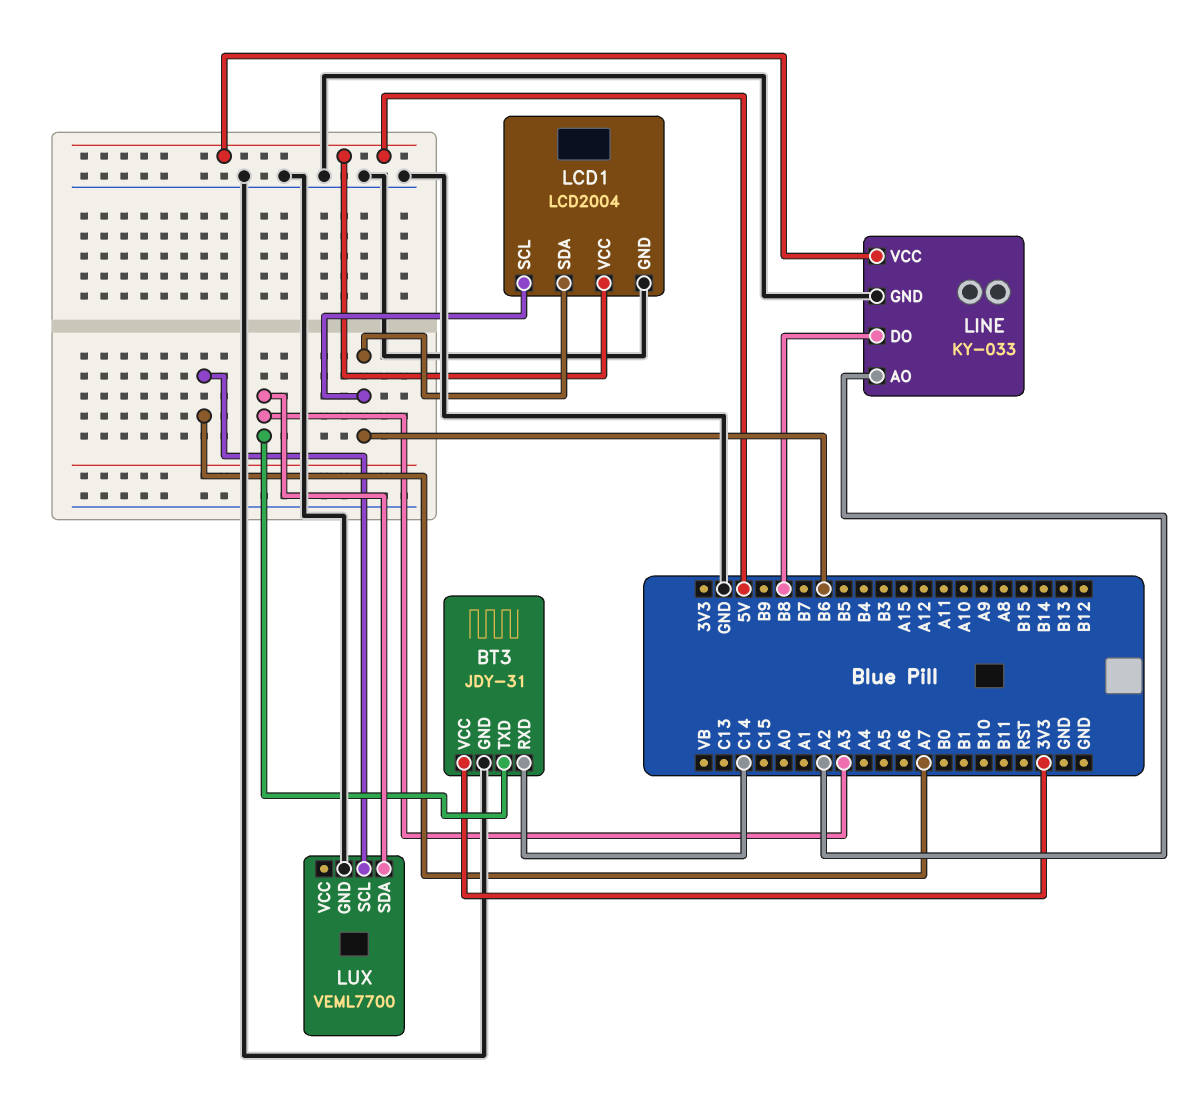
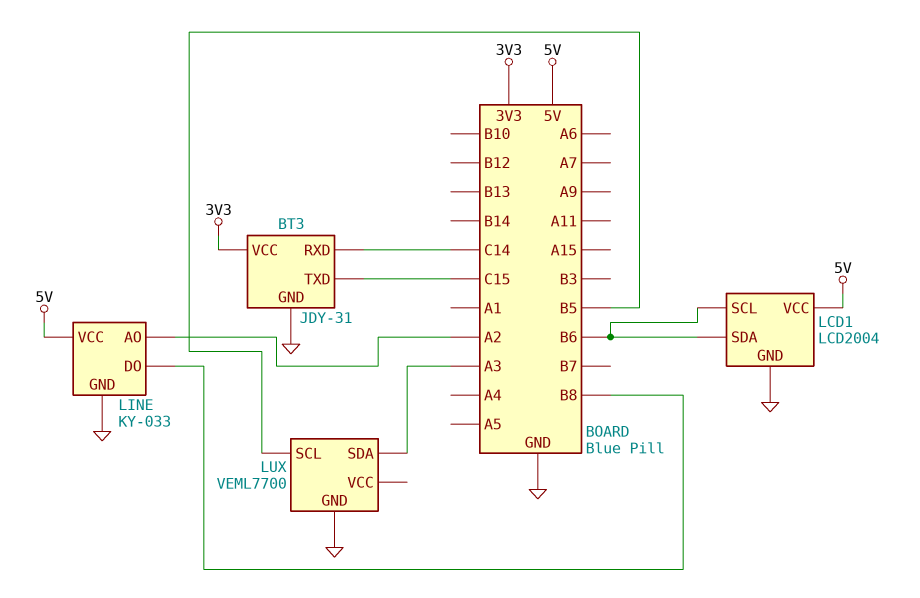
BT3 pin TXD: A3 -> C15
LUX pin SCL: A7 -> B5

